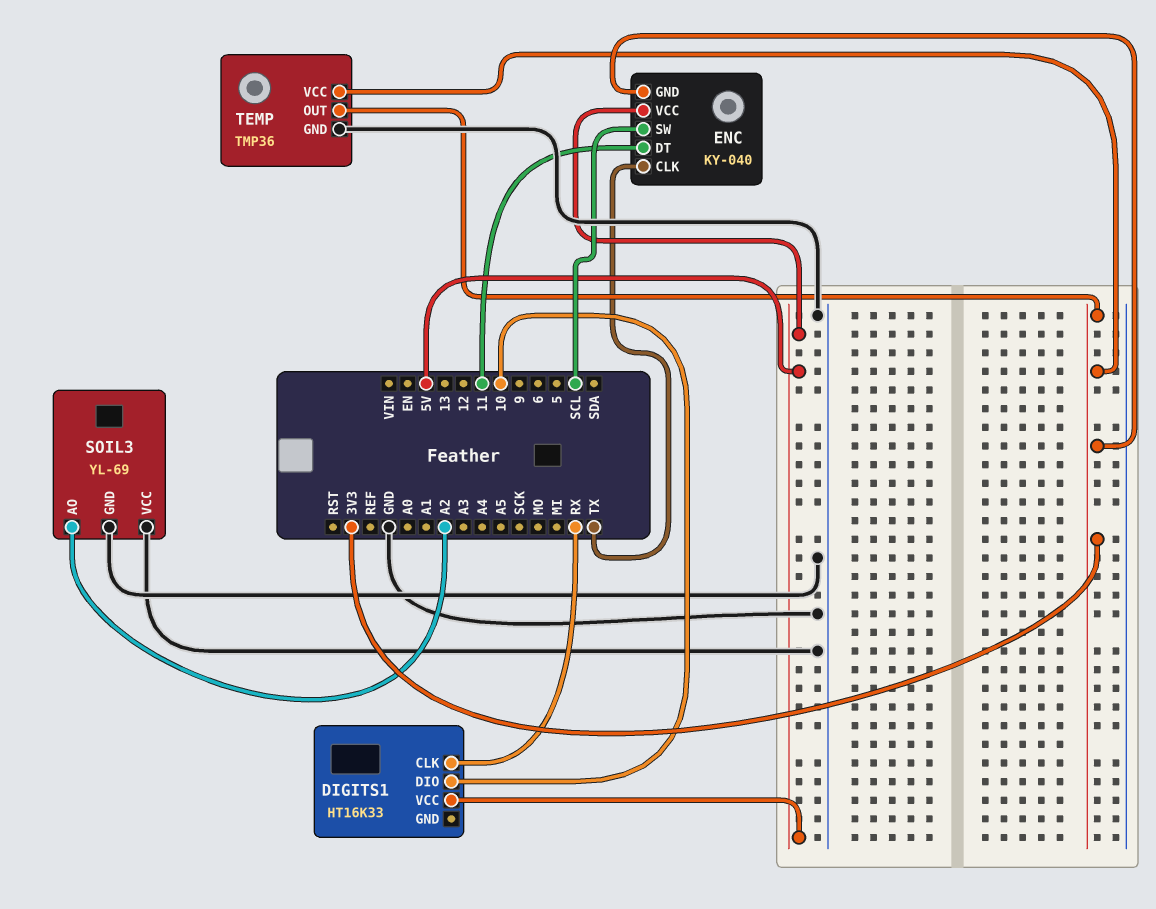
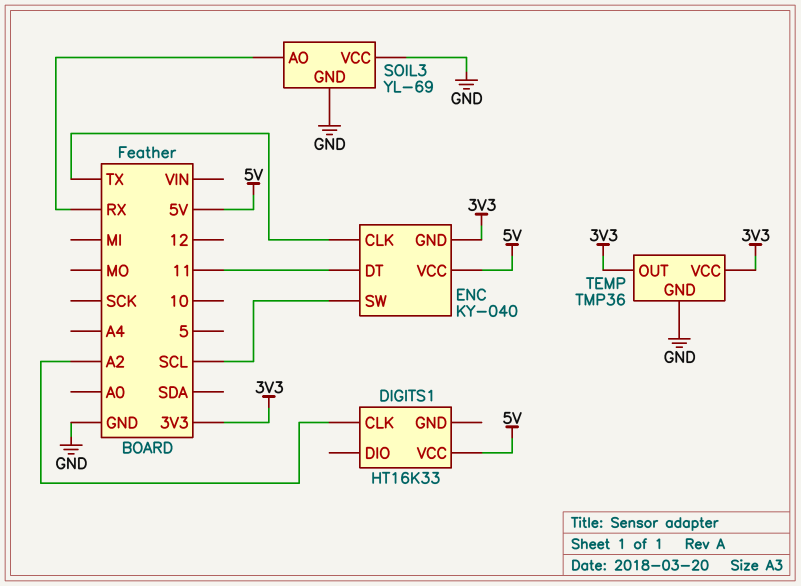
DIGITS1 pin CLK: RX -> A2
DIGITS1 pin DIO: 10 -> none
SOIL3 pin AO: A2 -> RX

